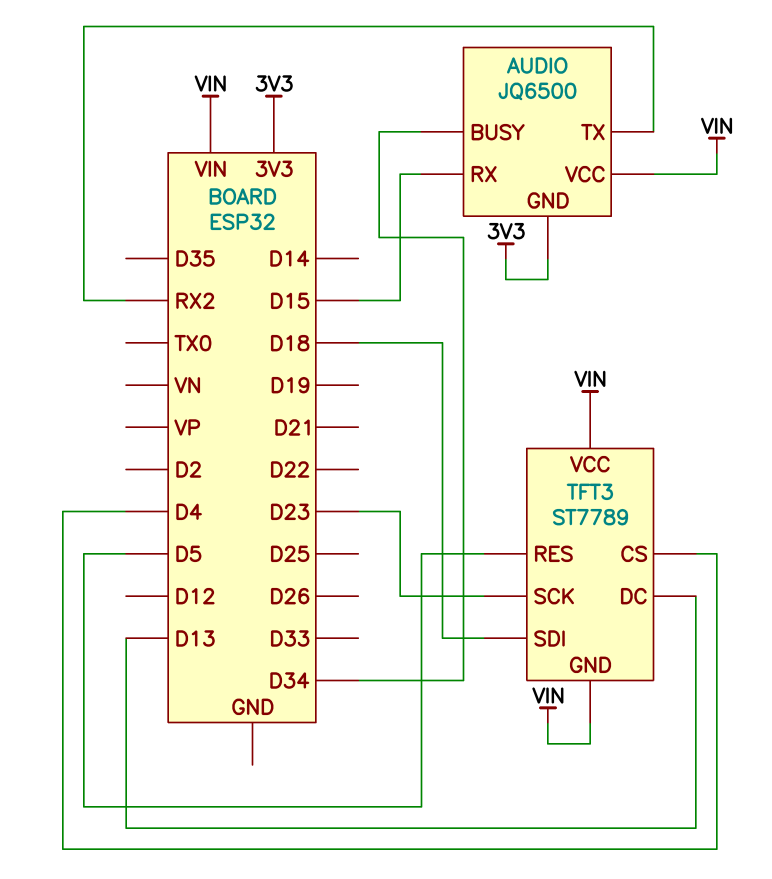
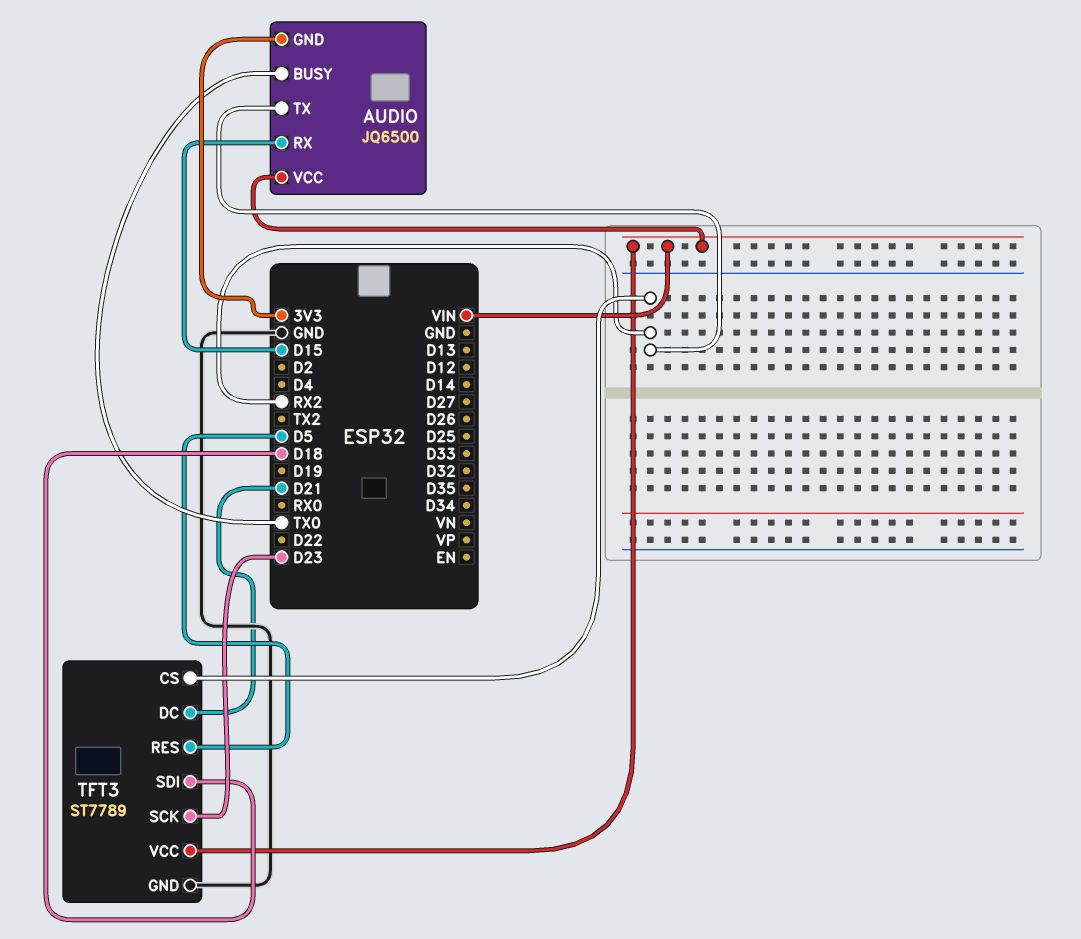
AUDIO pin BUSY: D34 -> TX0
TFT3 pin CS: D4 -> RX2
TFT3 pin DC: D13 -> D21
TFT3 pin GND: VIN -> GND

